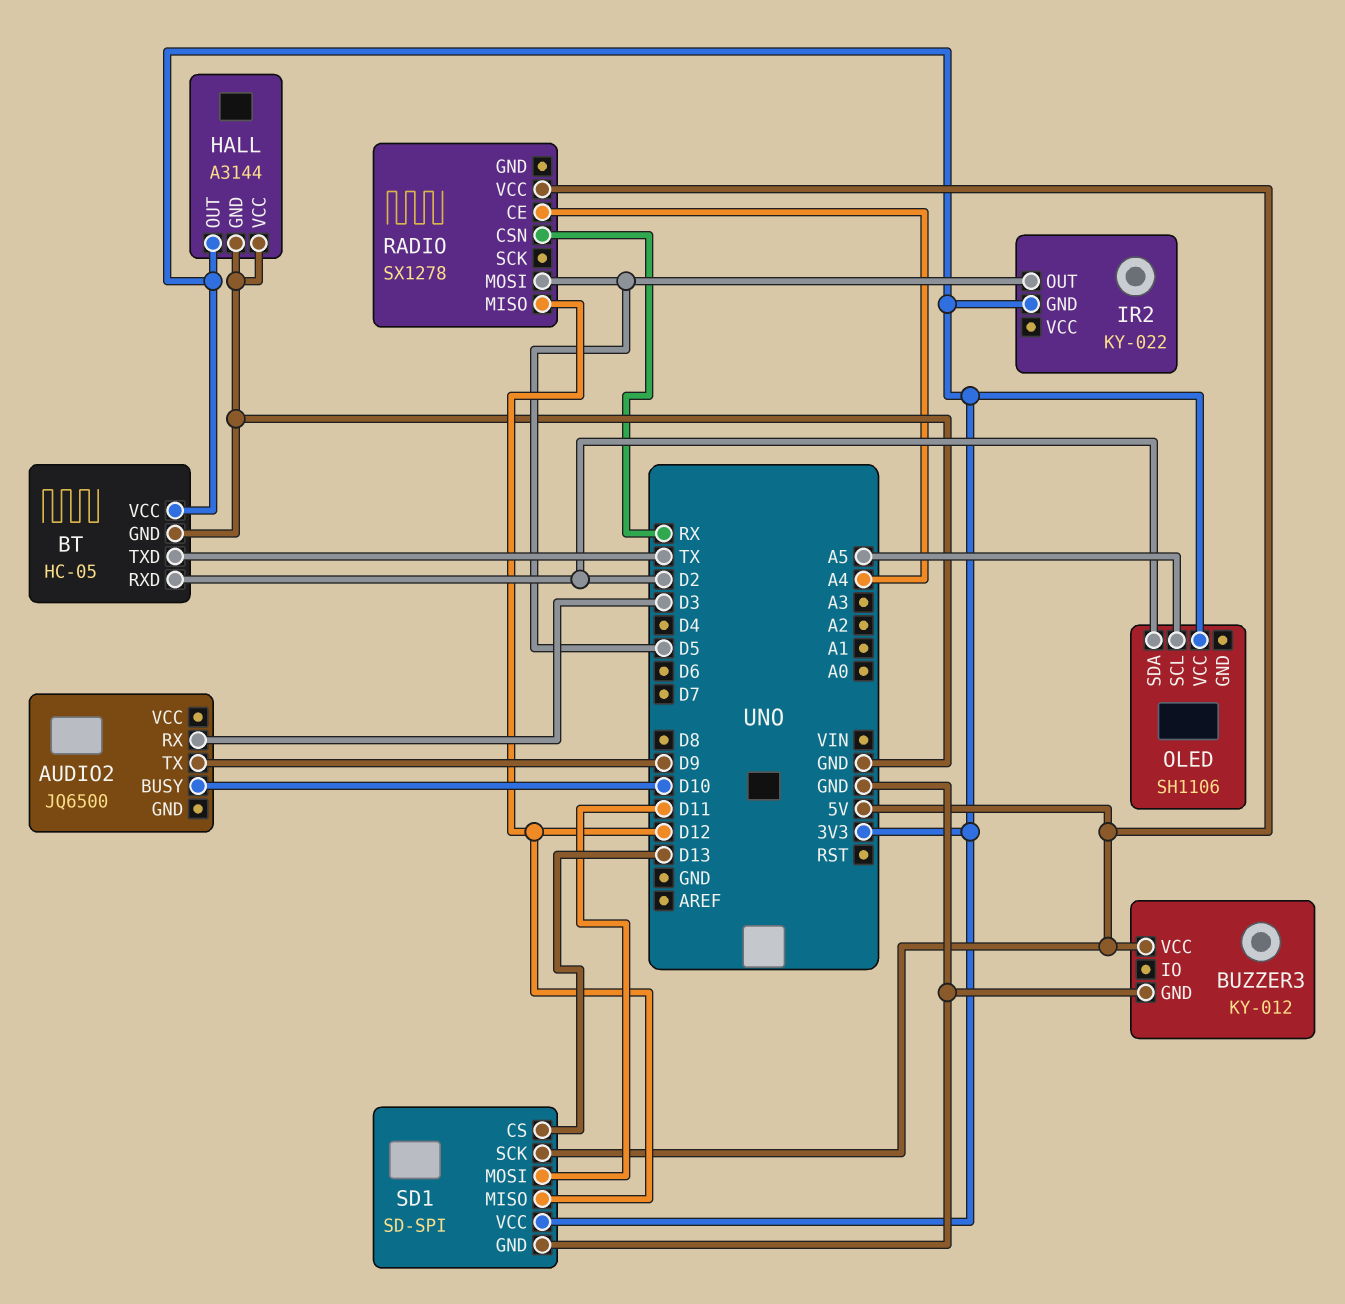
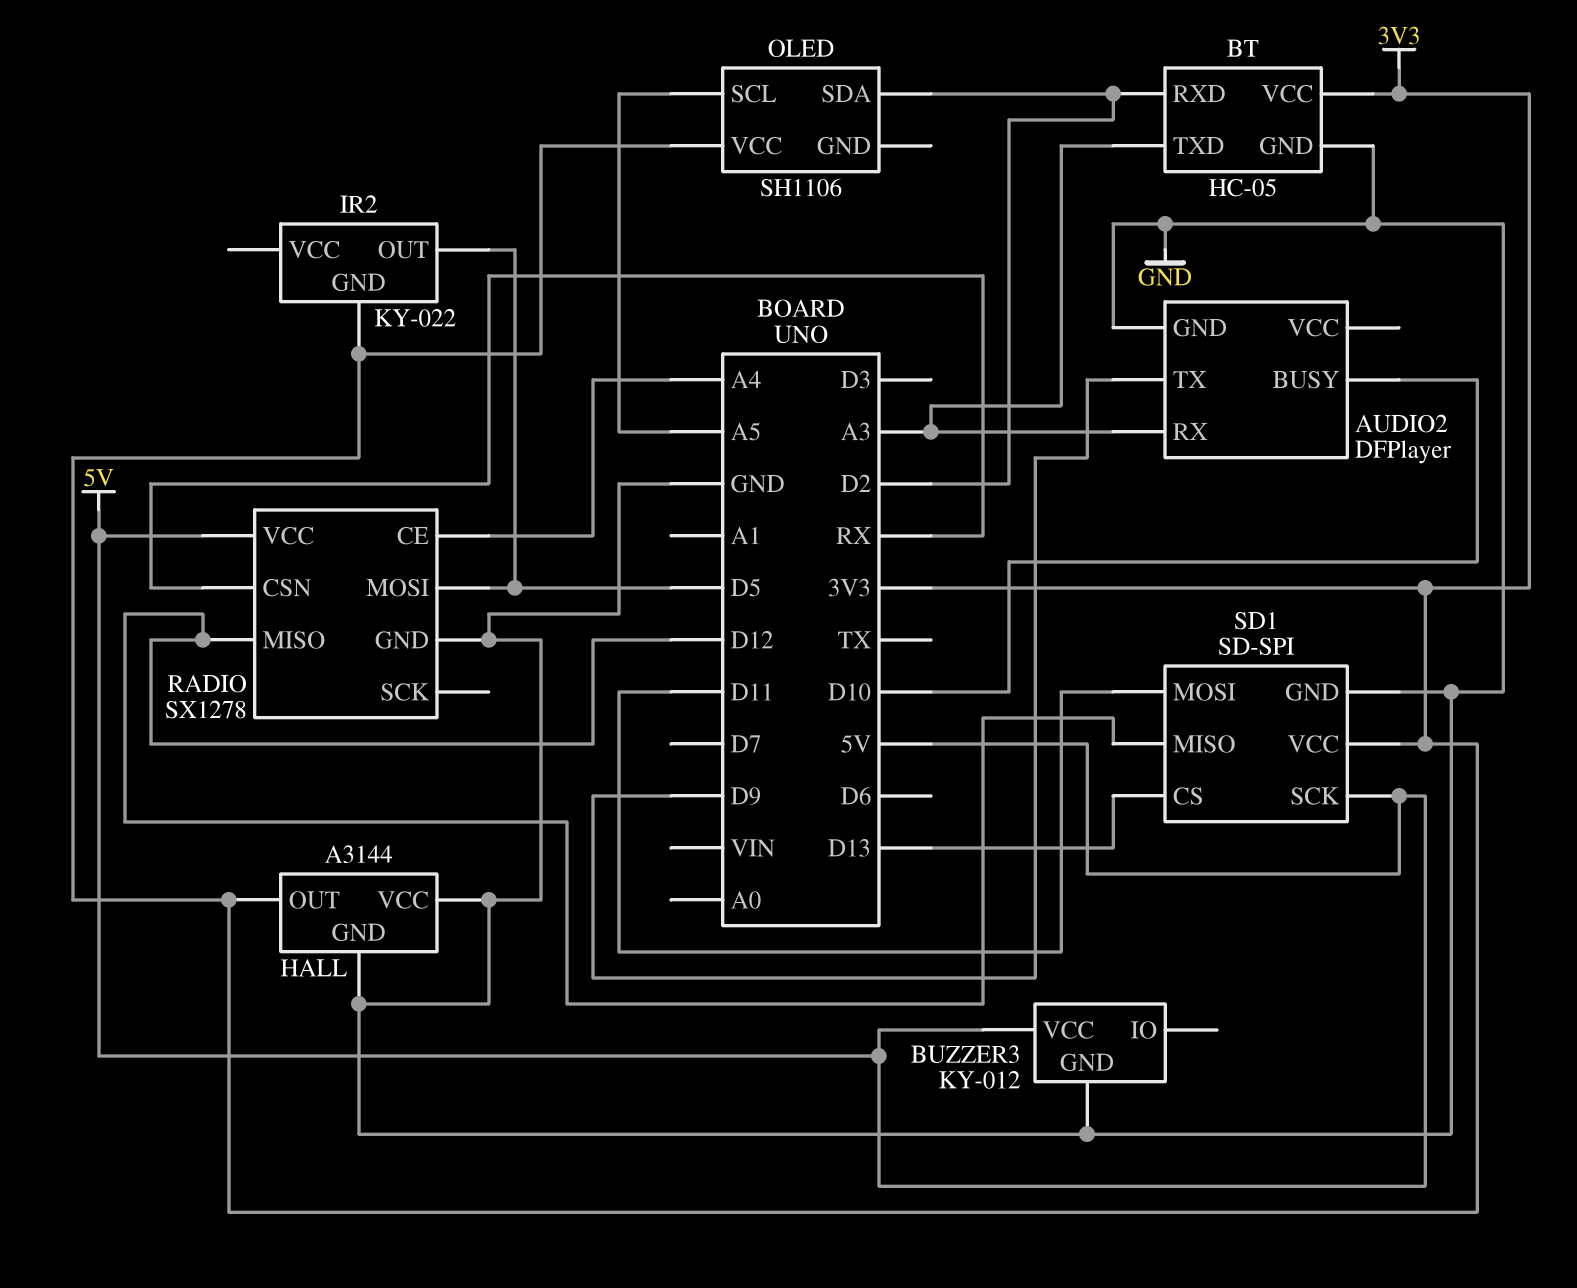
AUDIO2: JQ6500 -> DFPlayer
AUDIO2 pin GND: none -> GND
AUDIO2 pin RX: D3 -> A3
BT pin TXD: TX -> A3
RADIO pin GND: none -> GND

